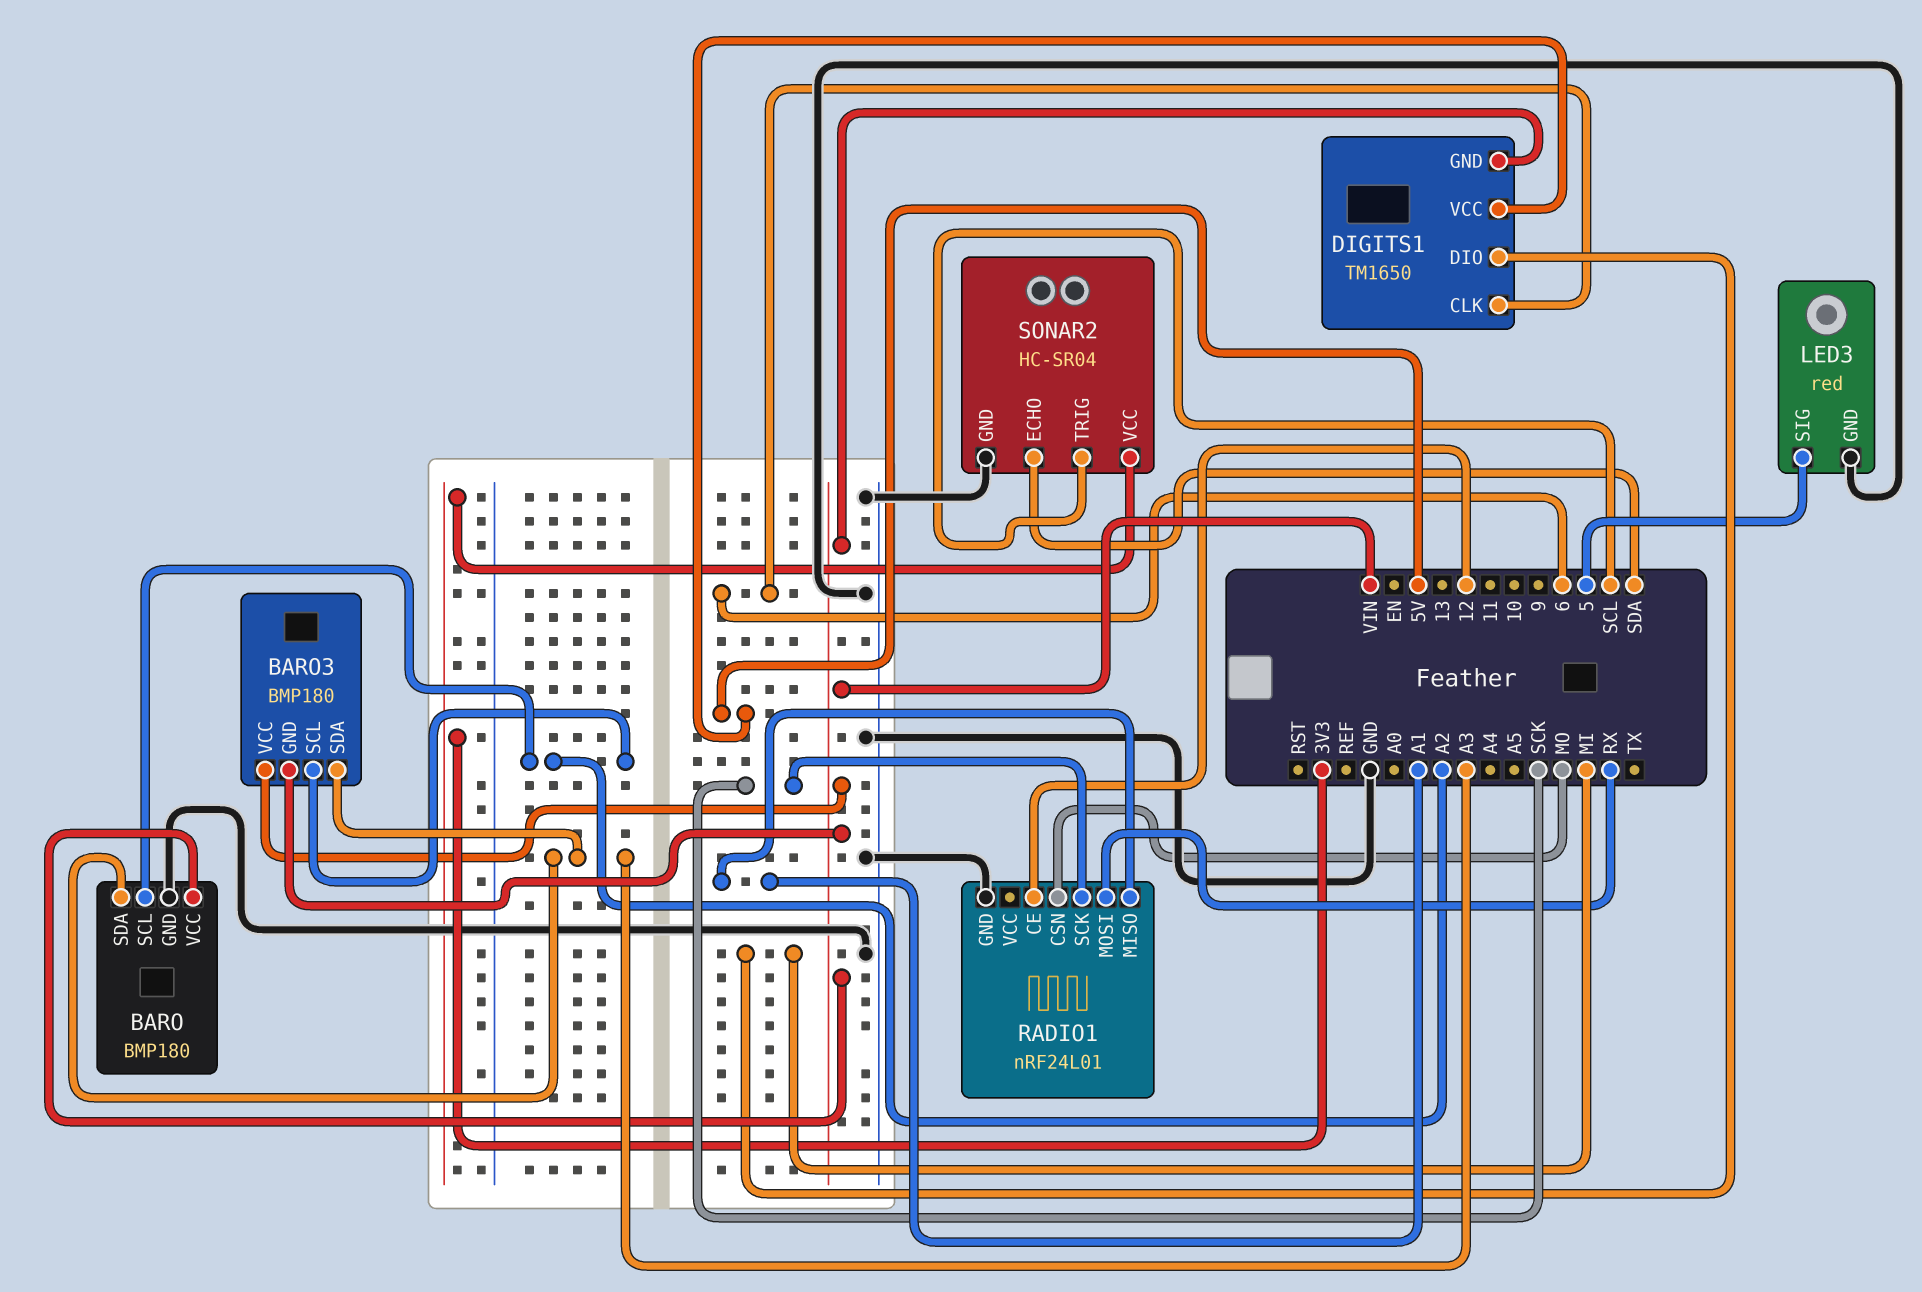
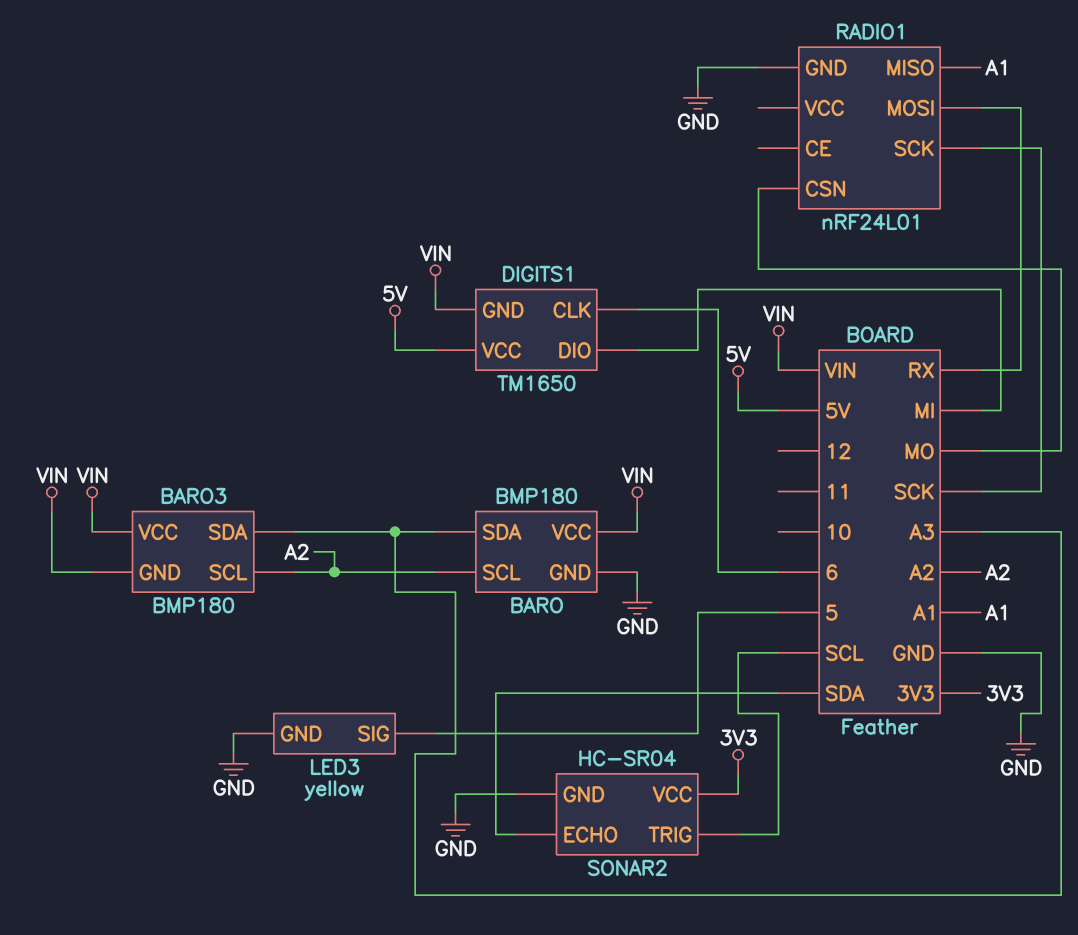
LED3: red -> yellow
RADIO1 pin CE: 12 -> none

